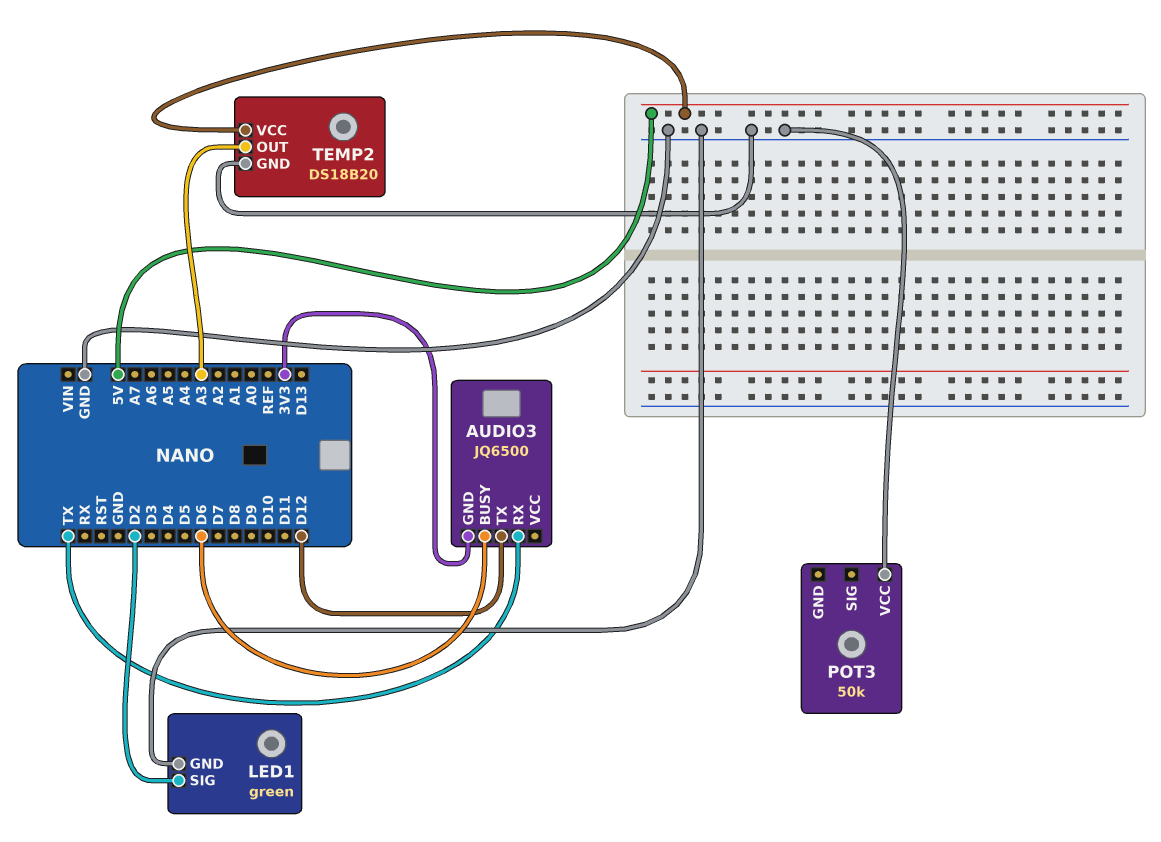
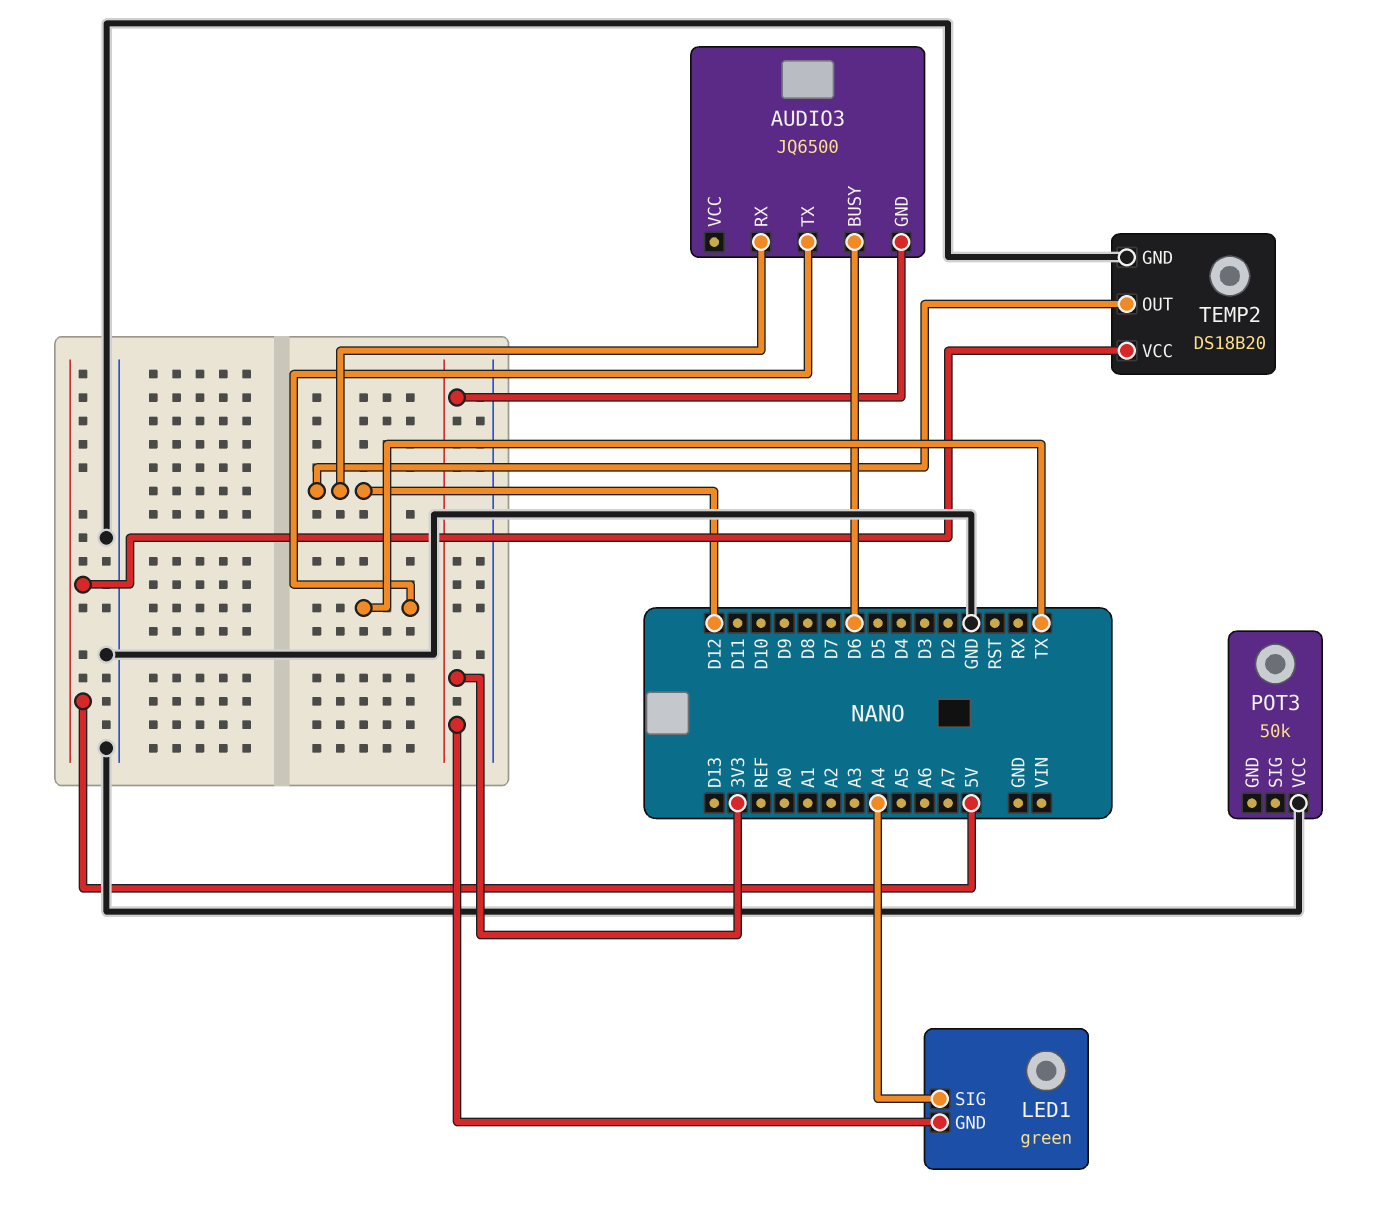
AUDIO3 pin RX: TX -> D12
AUDIO3 pin TX: D12 -> TX
LED1 pin GND: GND -> 3V3
LED1 pin SIG: D2 -> A4
TEMP2 pin OUT: A3 -> D12

